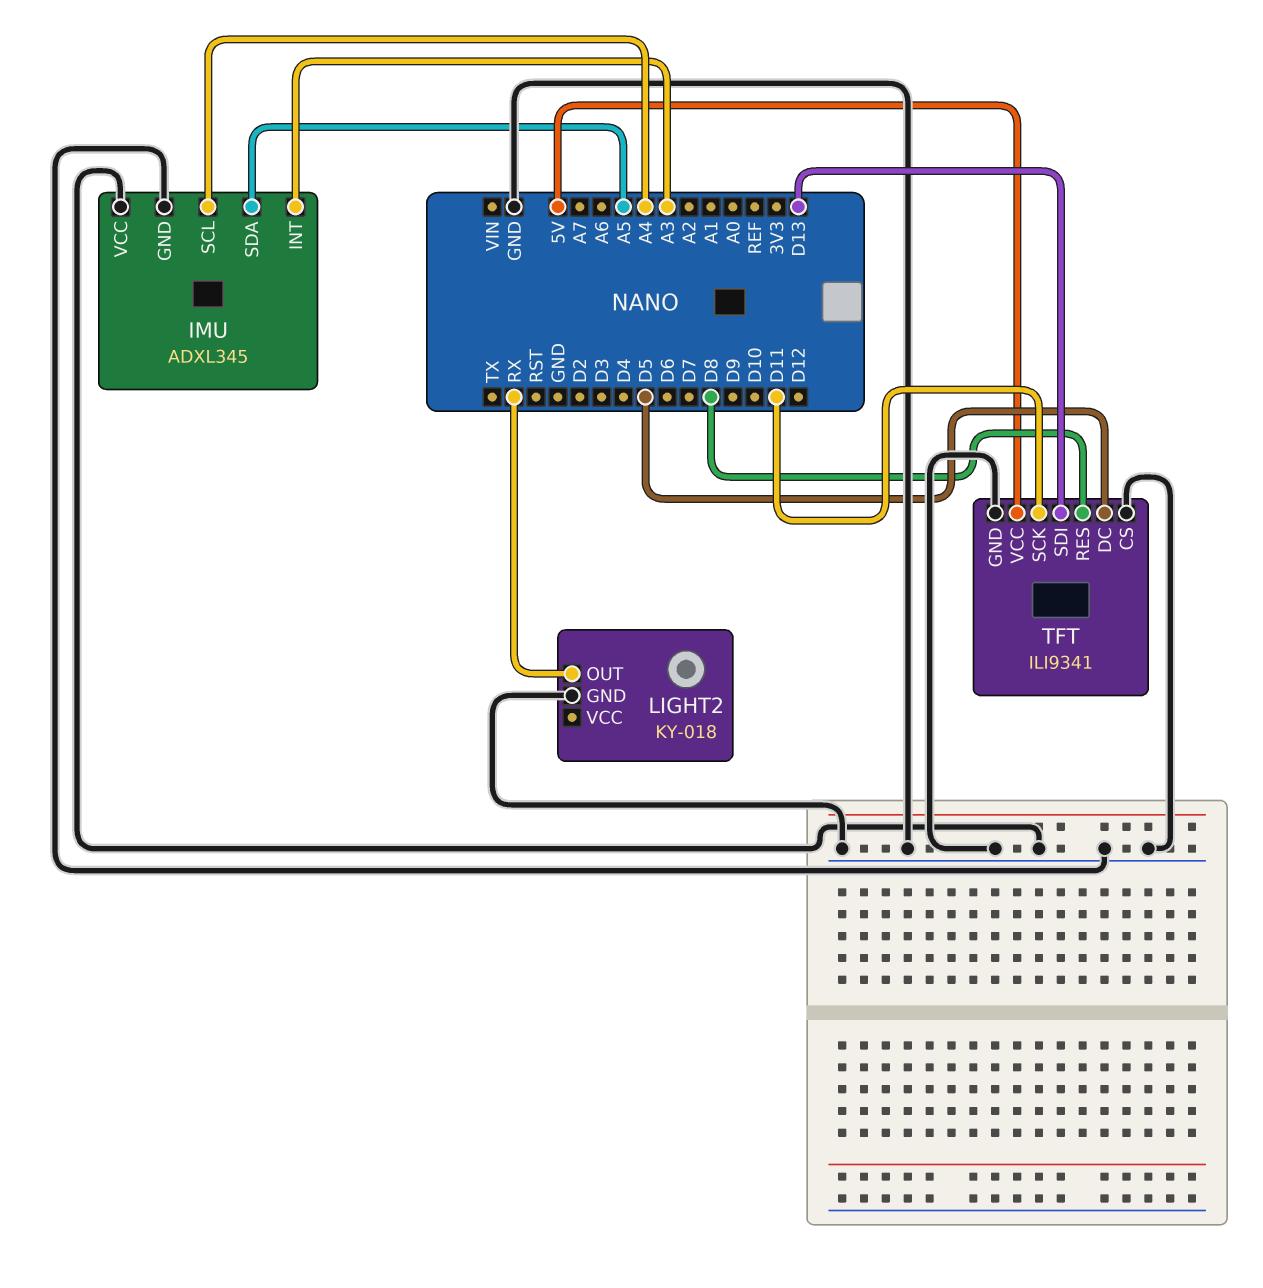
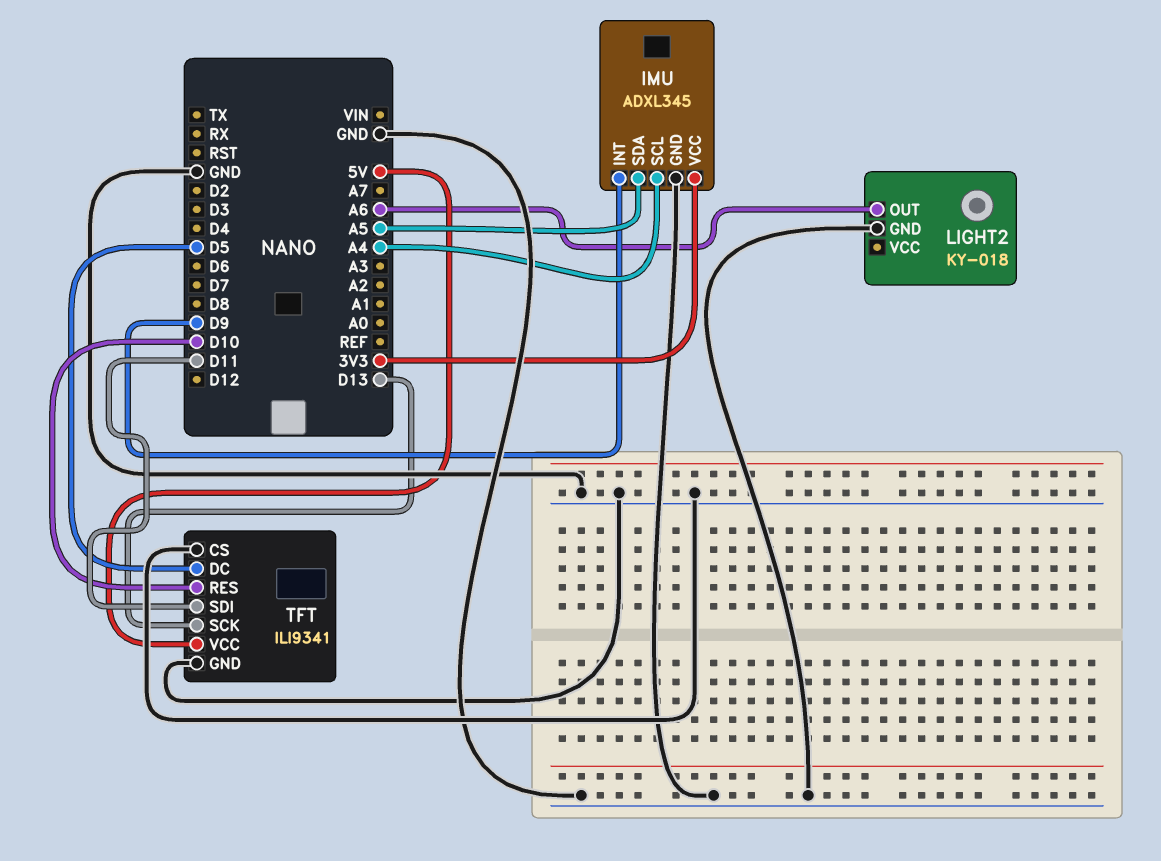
IMU pin INT: A3 -> D9
IMU pin VCC: GND -> 3V3
LIGHT2 pin OUT: RX -> A6
TFT pin RES: D8 -> D10
TFT pin SCK: D11 -> D13
TFT pin SDI: D13 -> D11

